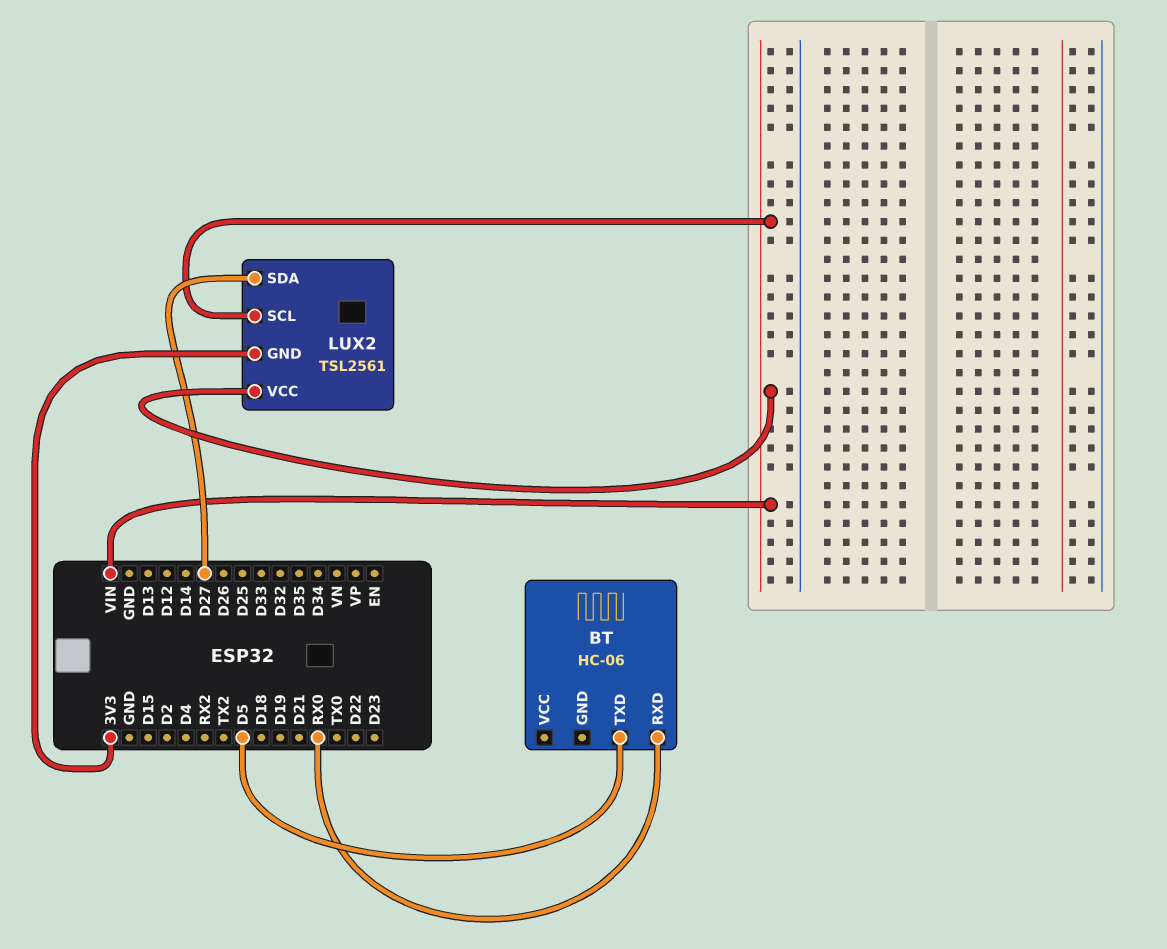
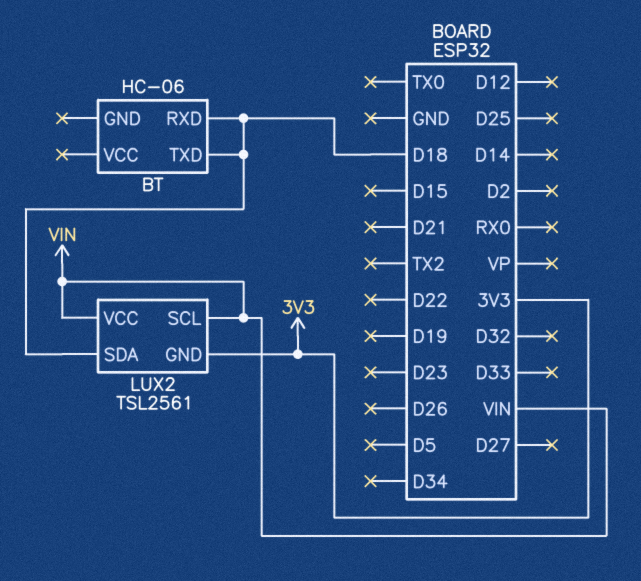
BT pin RXD: RX0 -> D18
BT pin TXD: D5 -> D18
LUX2 pin SDA: D27 -> D18

